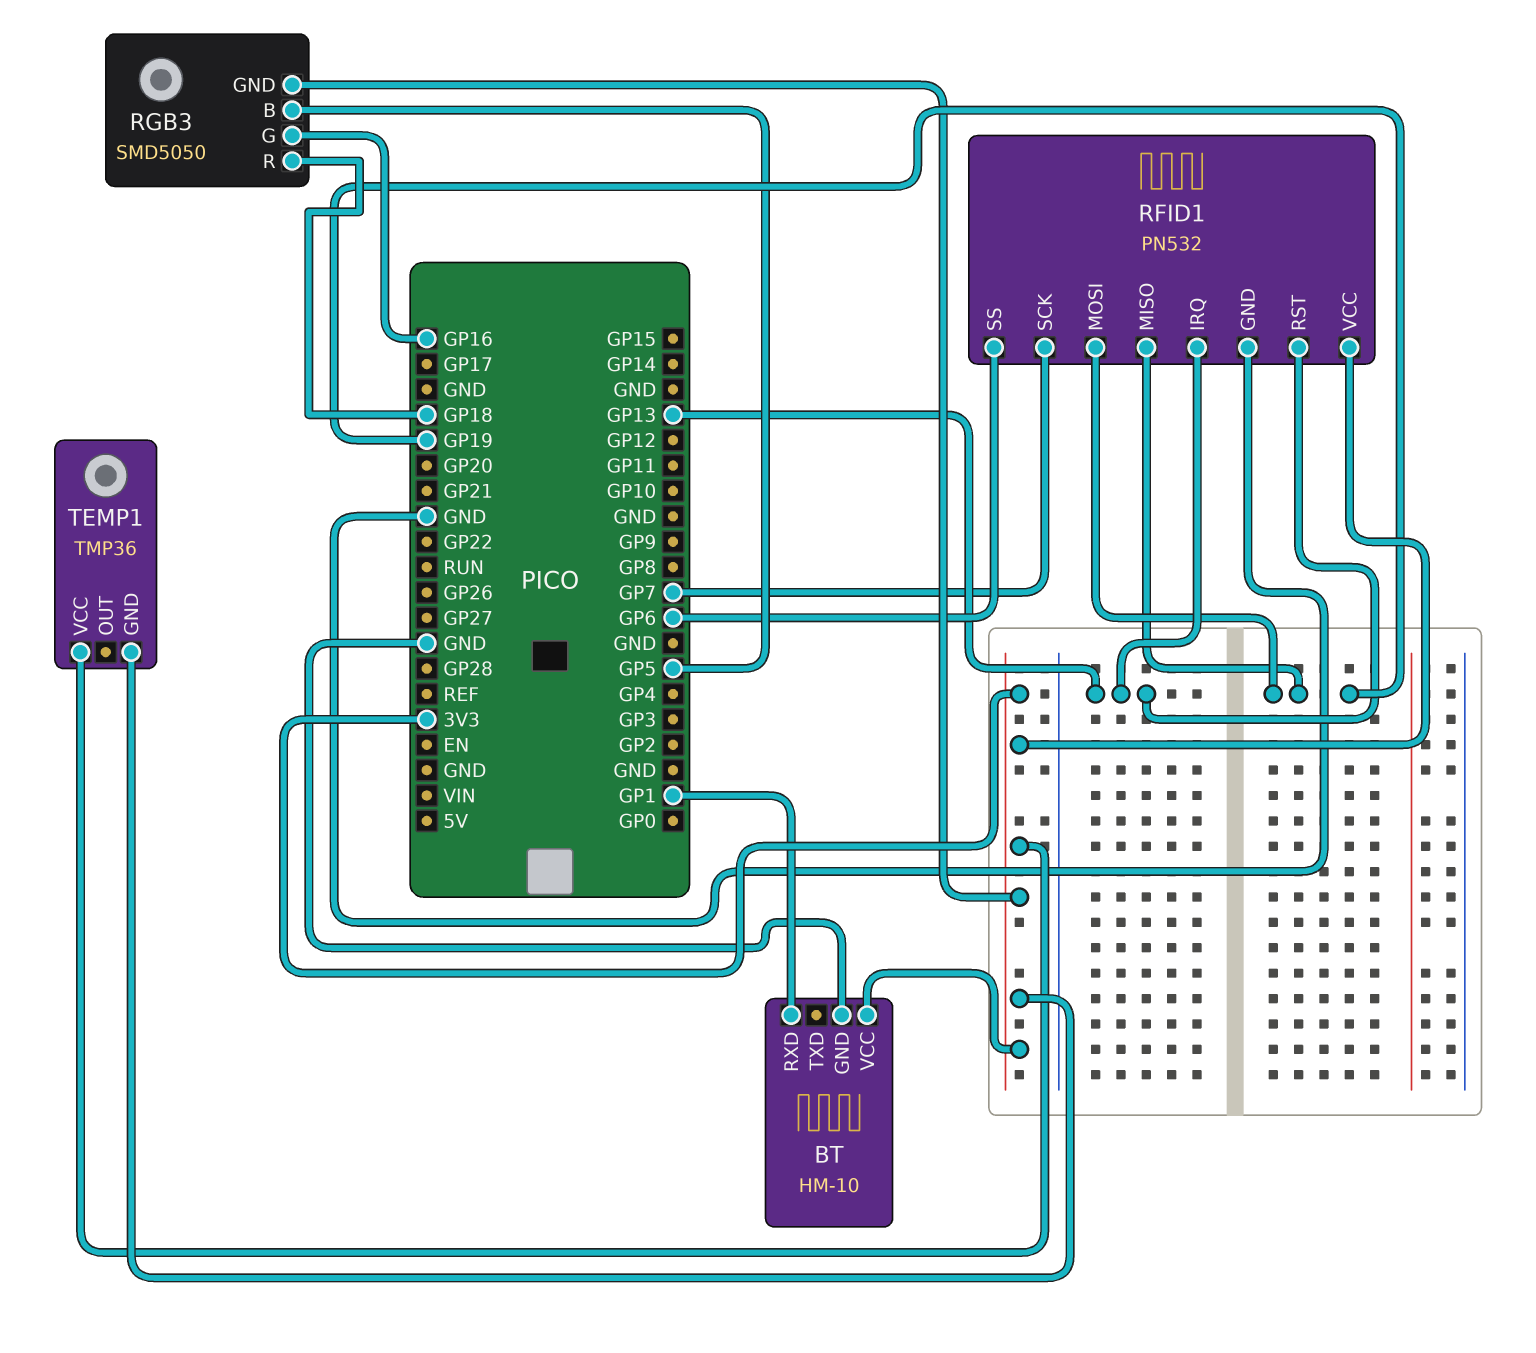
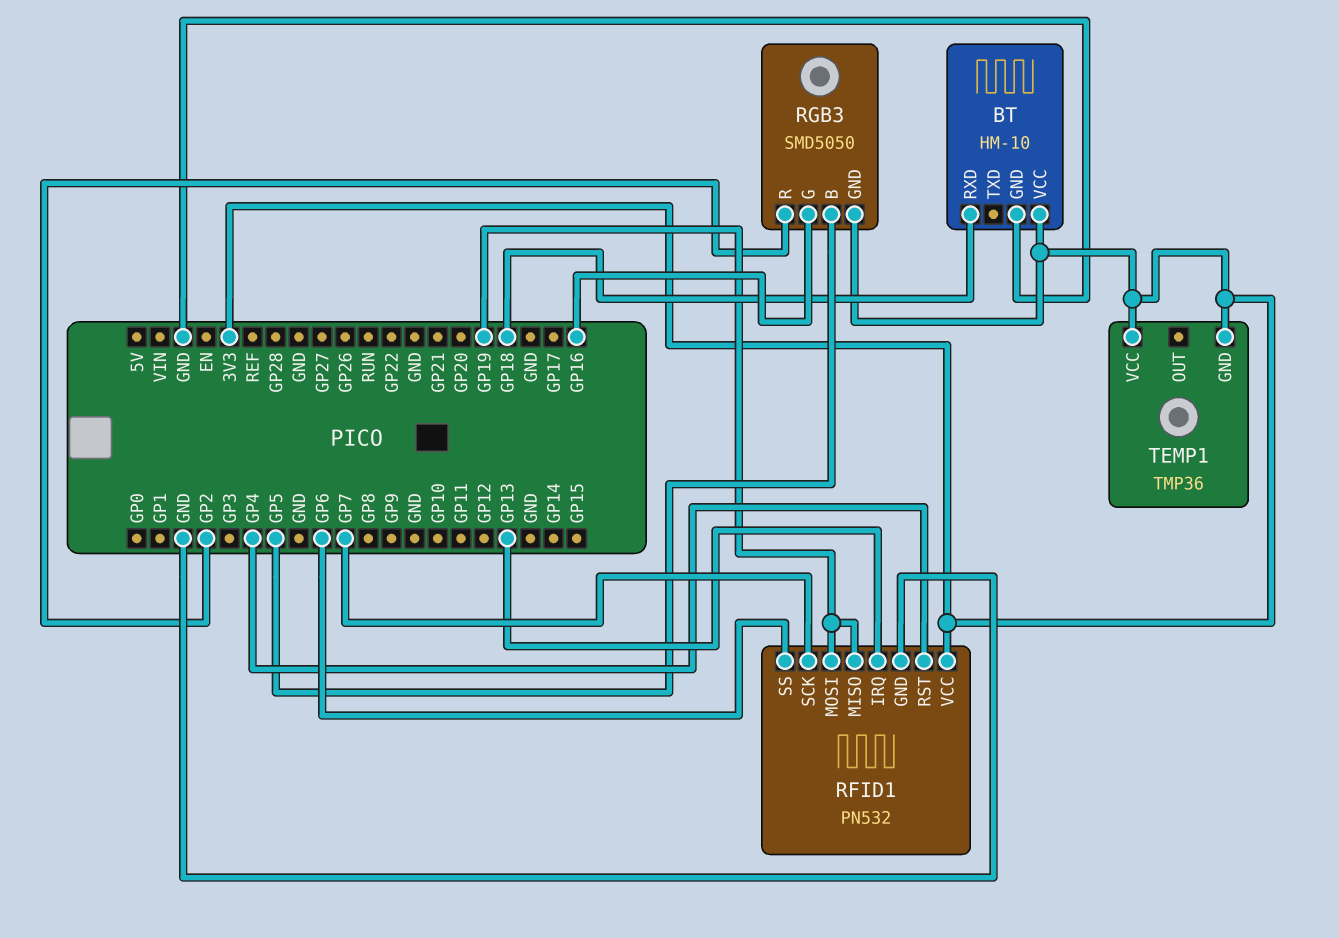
BT pin RXD: GP1 -> GP18
RFID1 pin RST: GP13 -> GP4
RGB3 pin R: GP18 -> GP2

